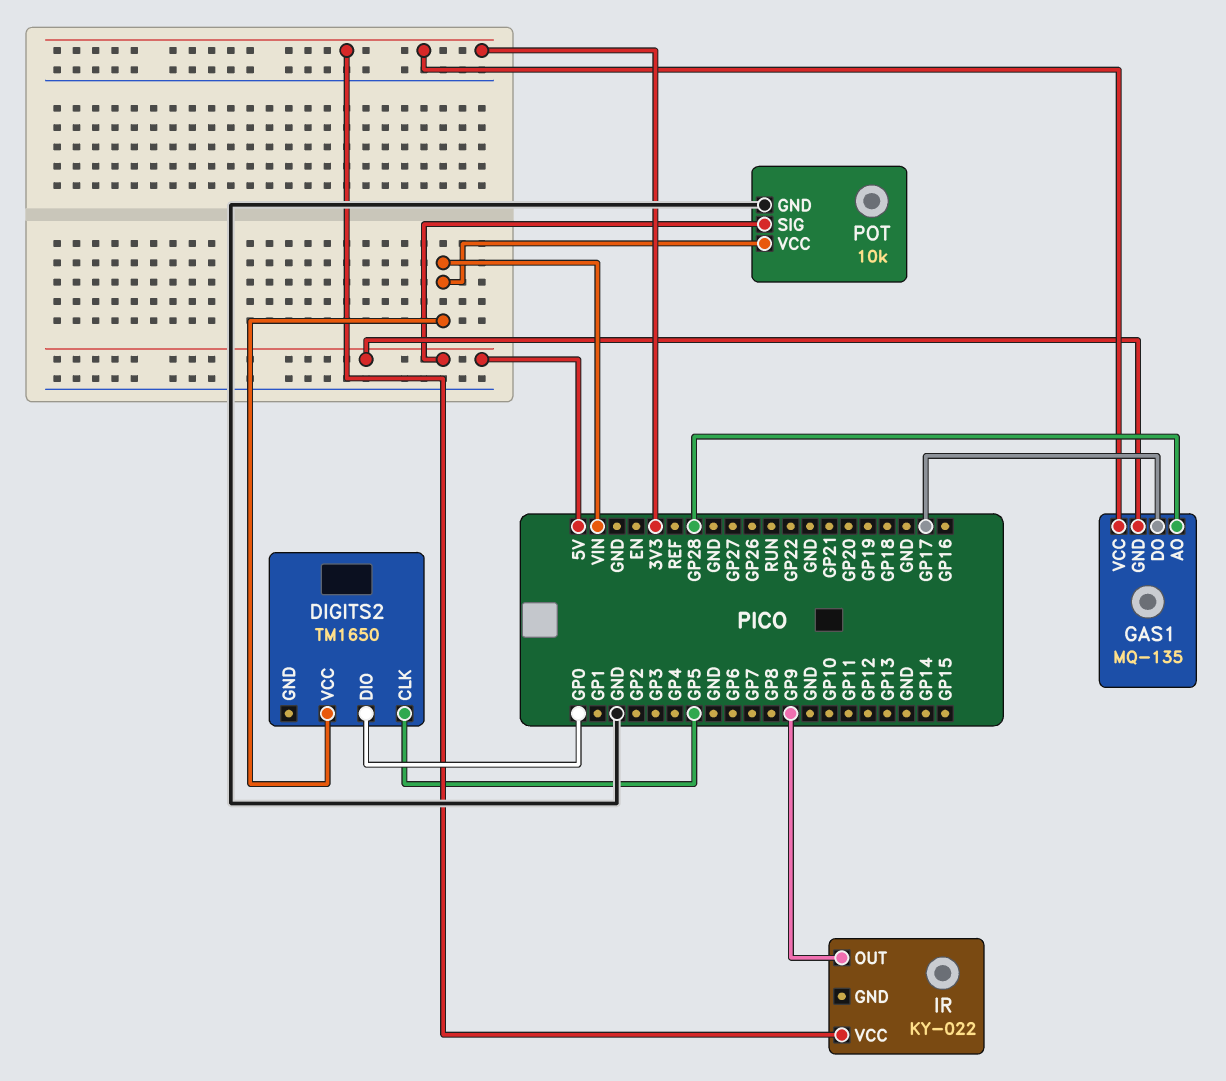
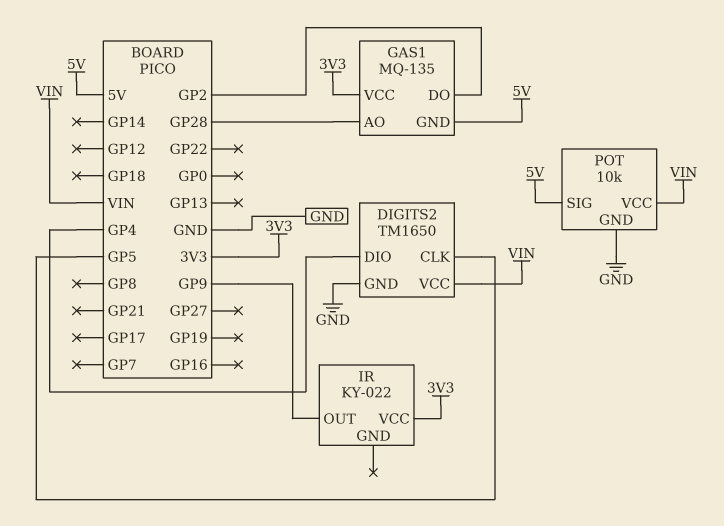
DIGITS2 pin DIO: GP0 -> GP4
DIGITS2 pin GND: none -> GND
GAS1 pin DO: GP17 -> GP2

